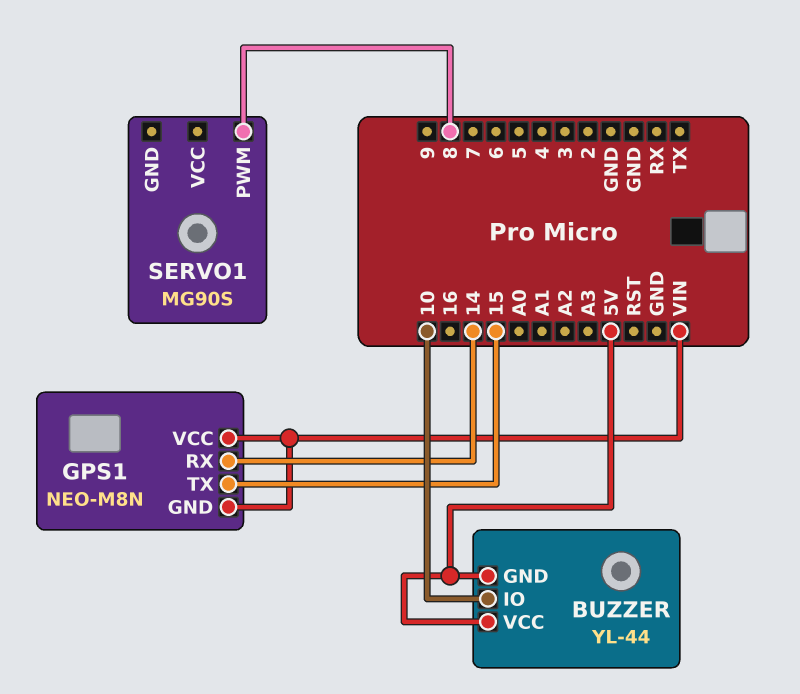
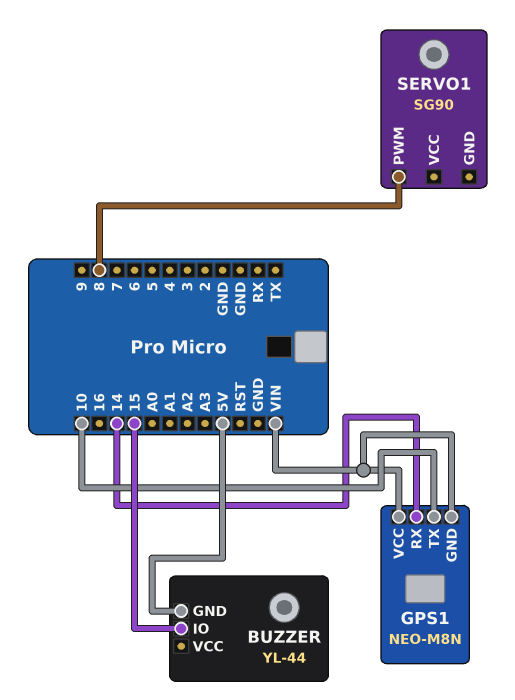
BUZZER pin IO: 10 -> 15
BUZZER pin VCC: 5V -> none
GPS1 pin TX: 15 -> 10
SERVO1: MG90S -> SG90

